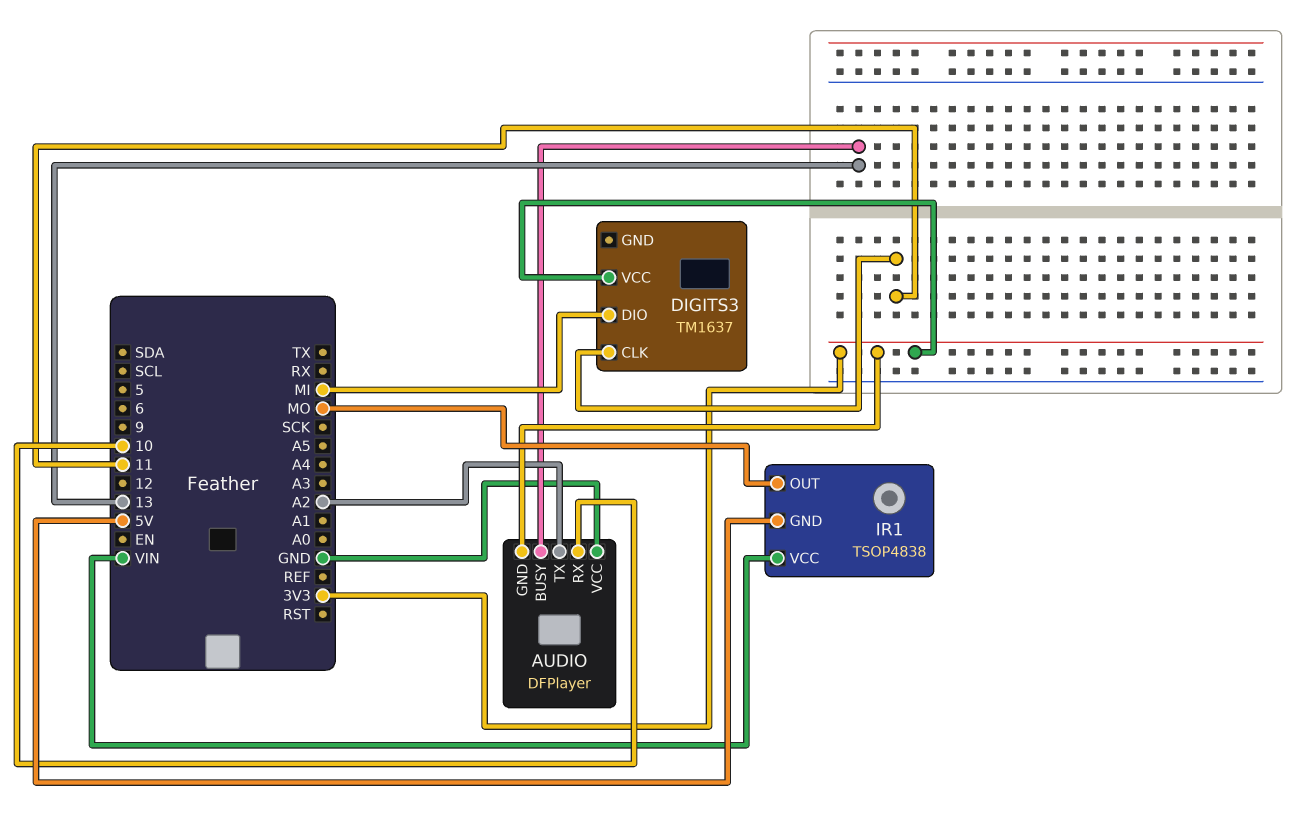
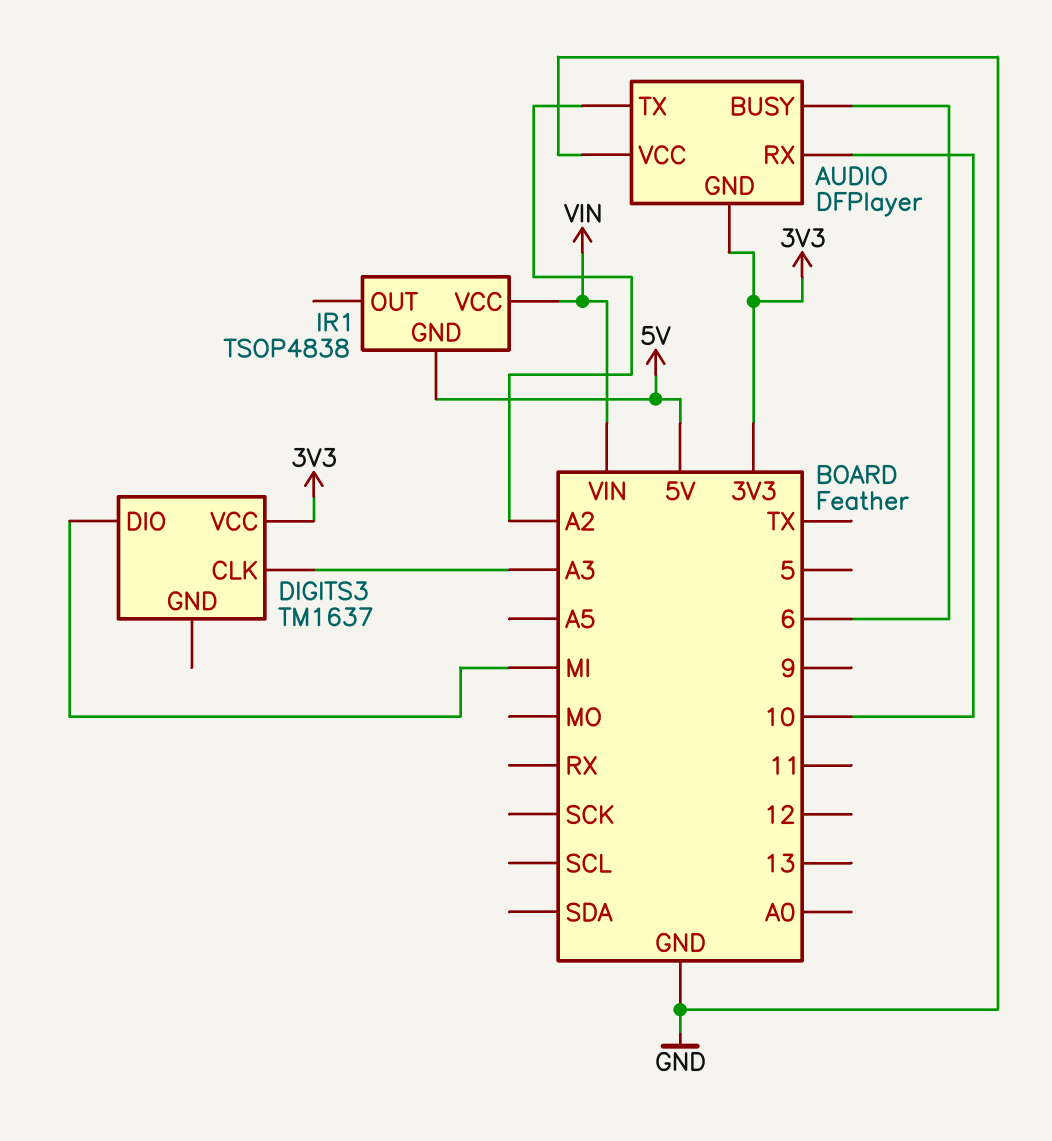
AUDIO pin BUSY: 13 -> 6
DIGITS3 pin CLK: 11 -> A3
IR1 pin OUT: MO -> none

